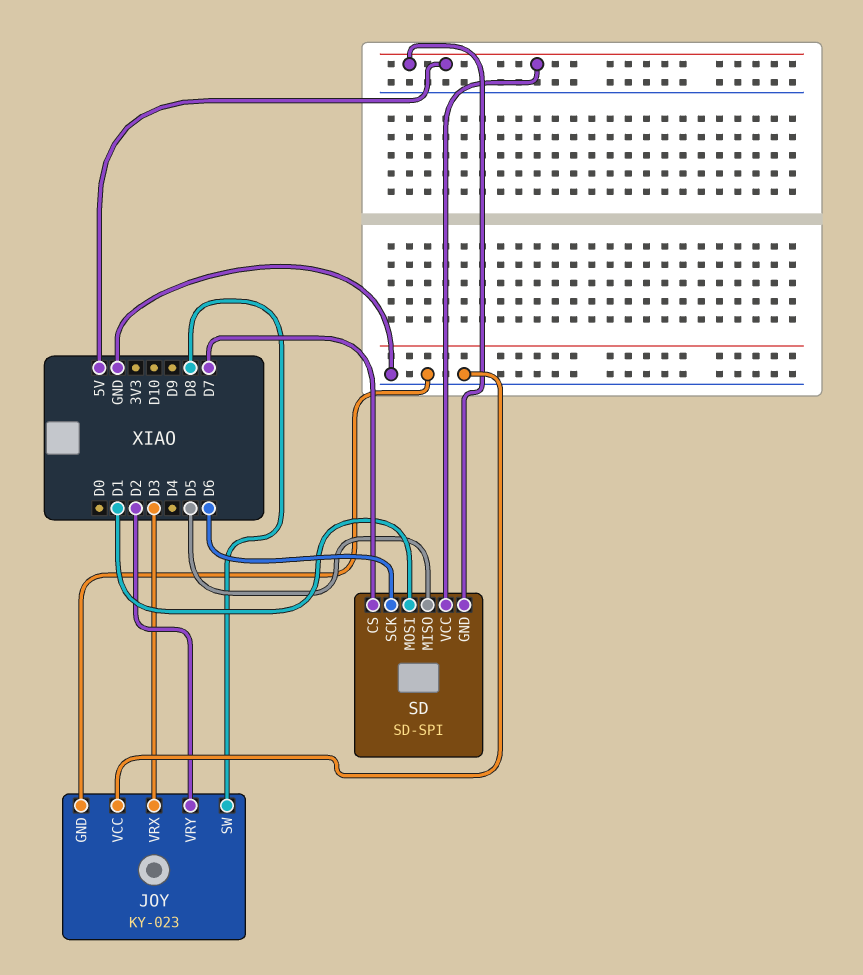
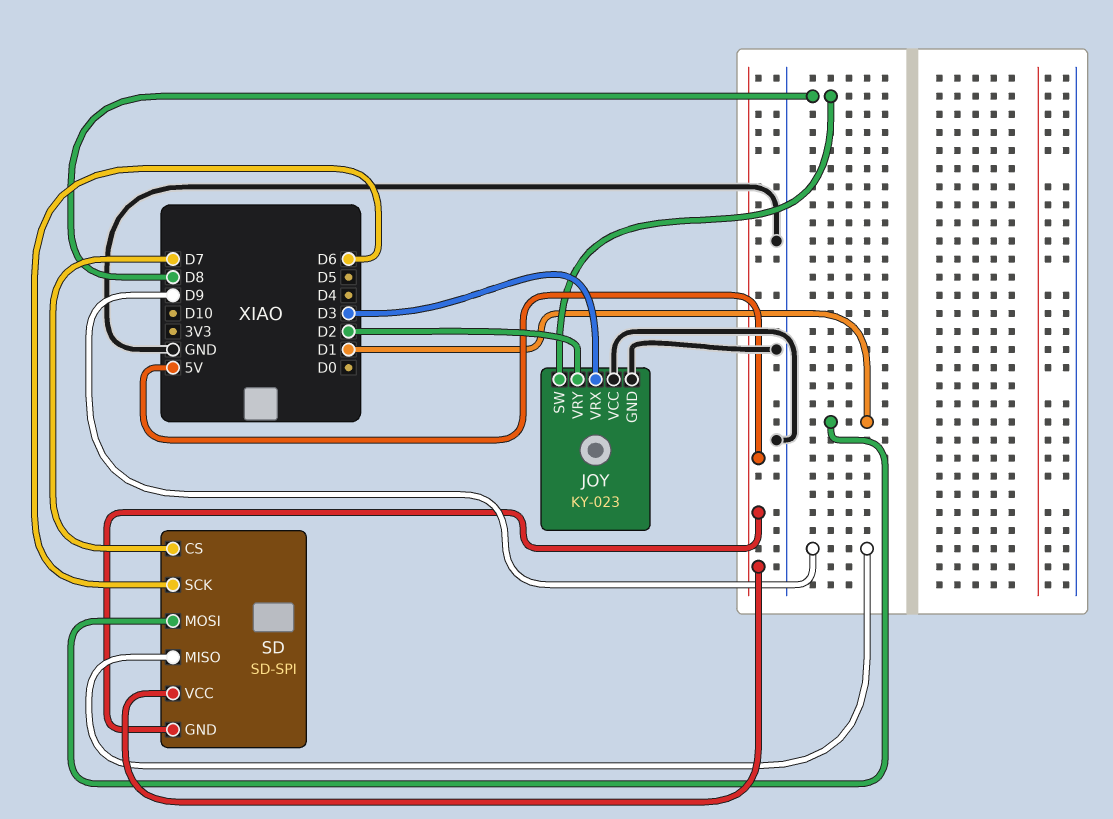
SD pin MISO: D5 -> D9

